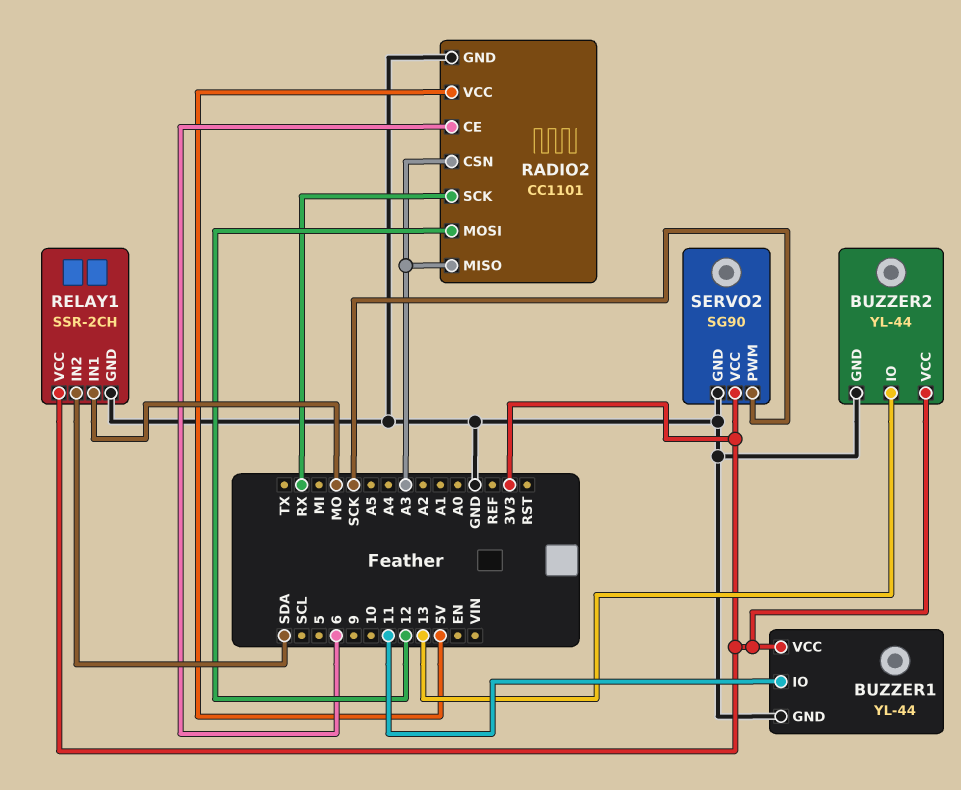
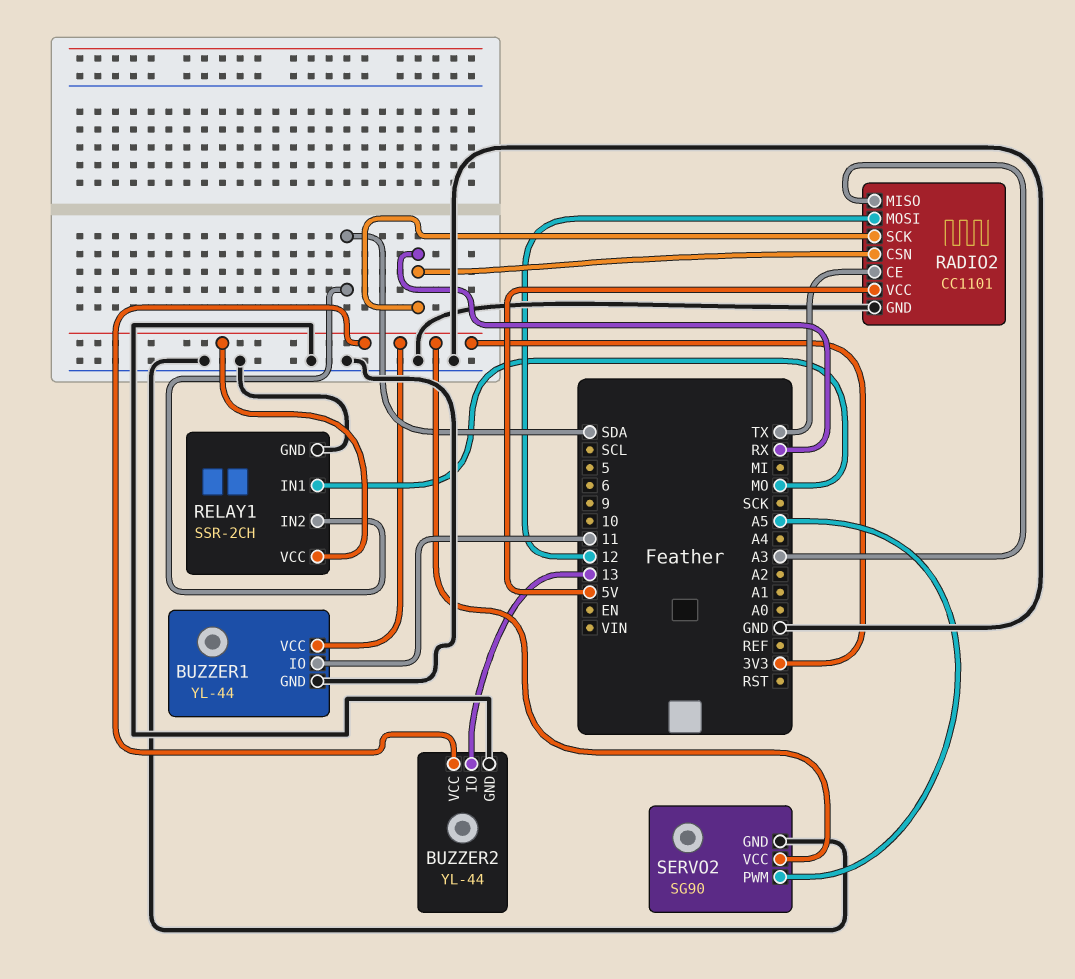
RADIO2 pin CE: 6 -> TX
RADIO2 pin CSN: A3 -> RX
SERVO2 pin PWM: SCK -> A5

